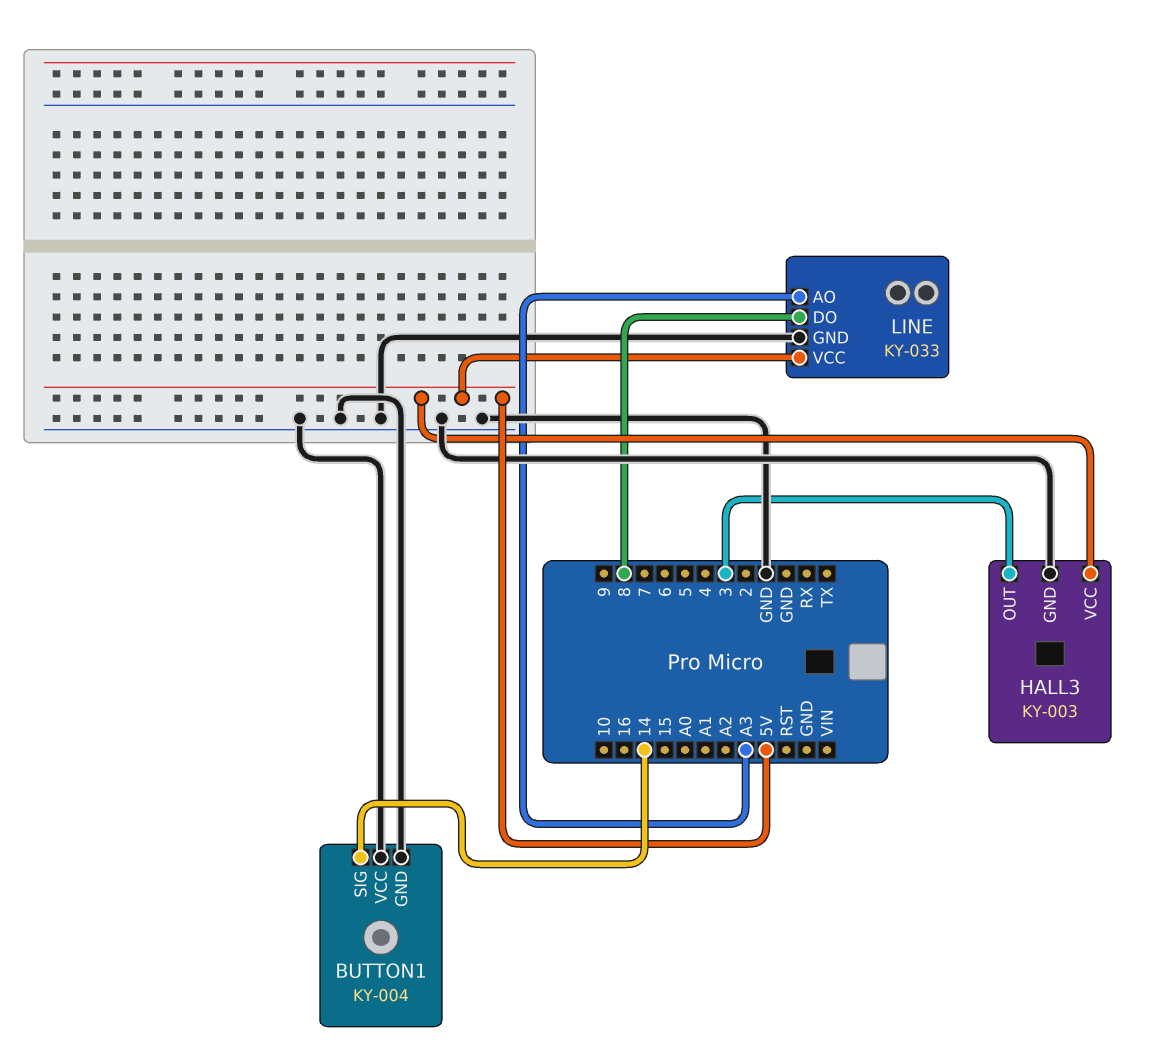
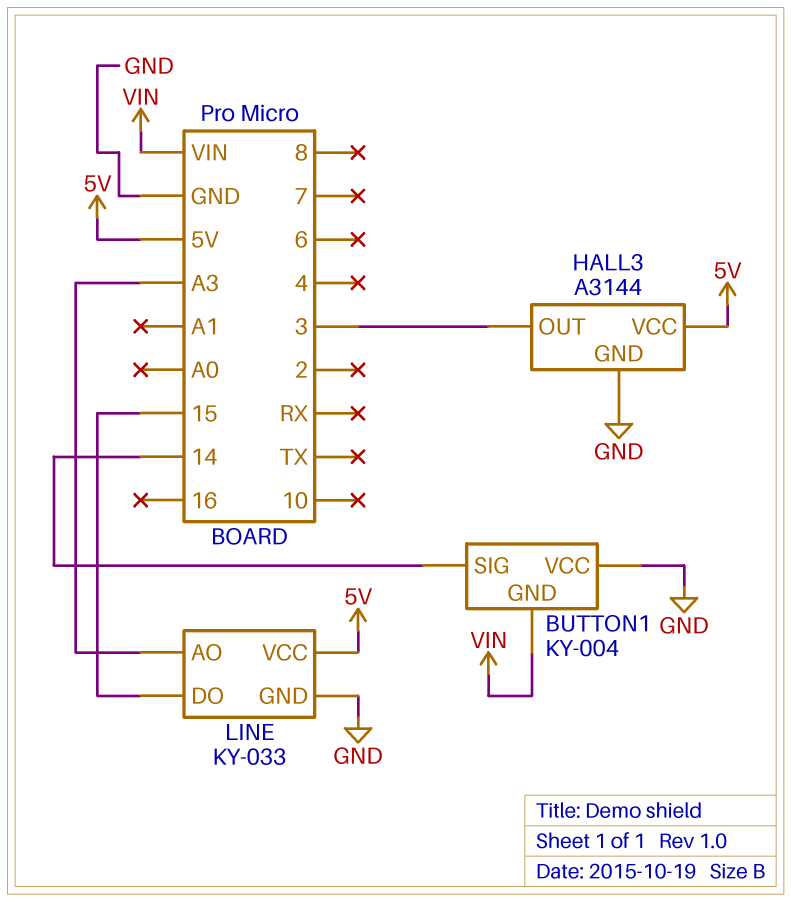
BUTTON1 pin GND: GND -> VIN
HALL3: KY-003 -> A3144
LINE pin DO: 8 -> 15

